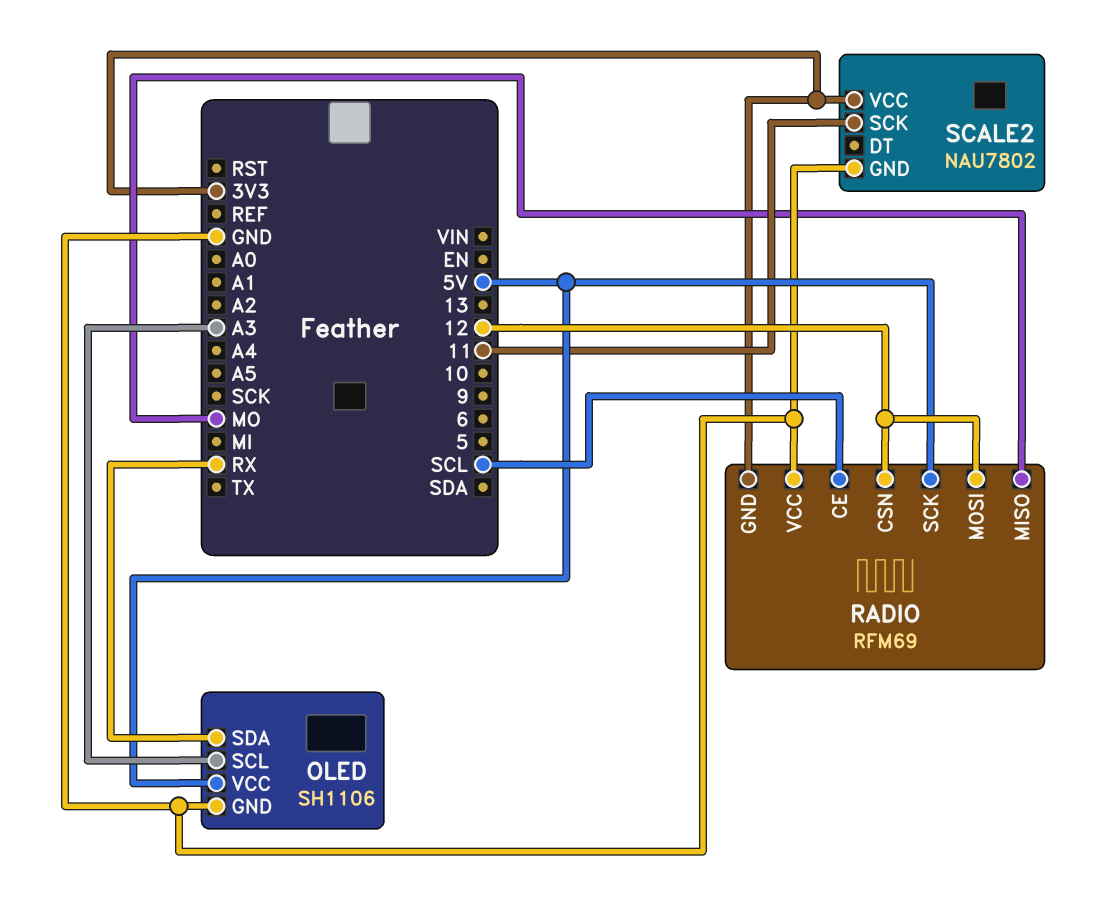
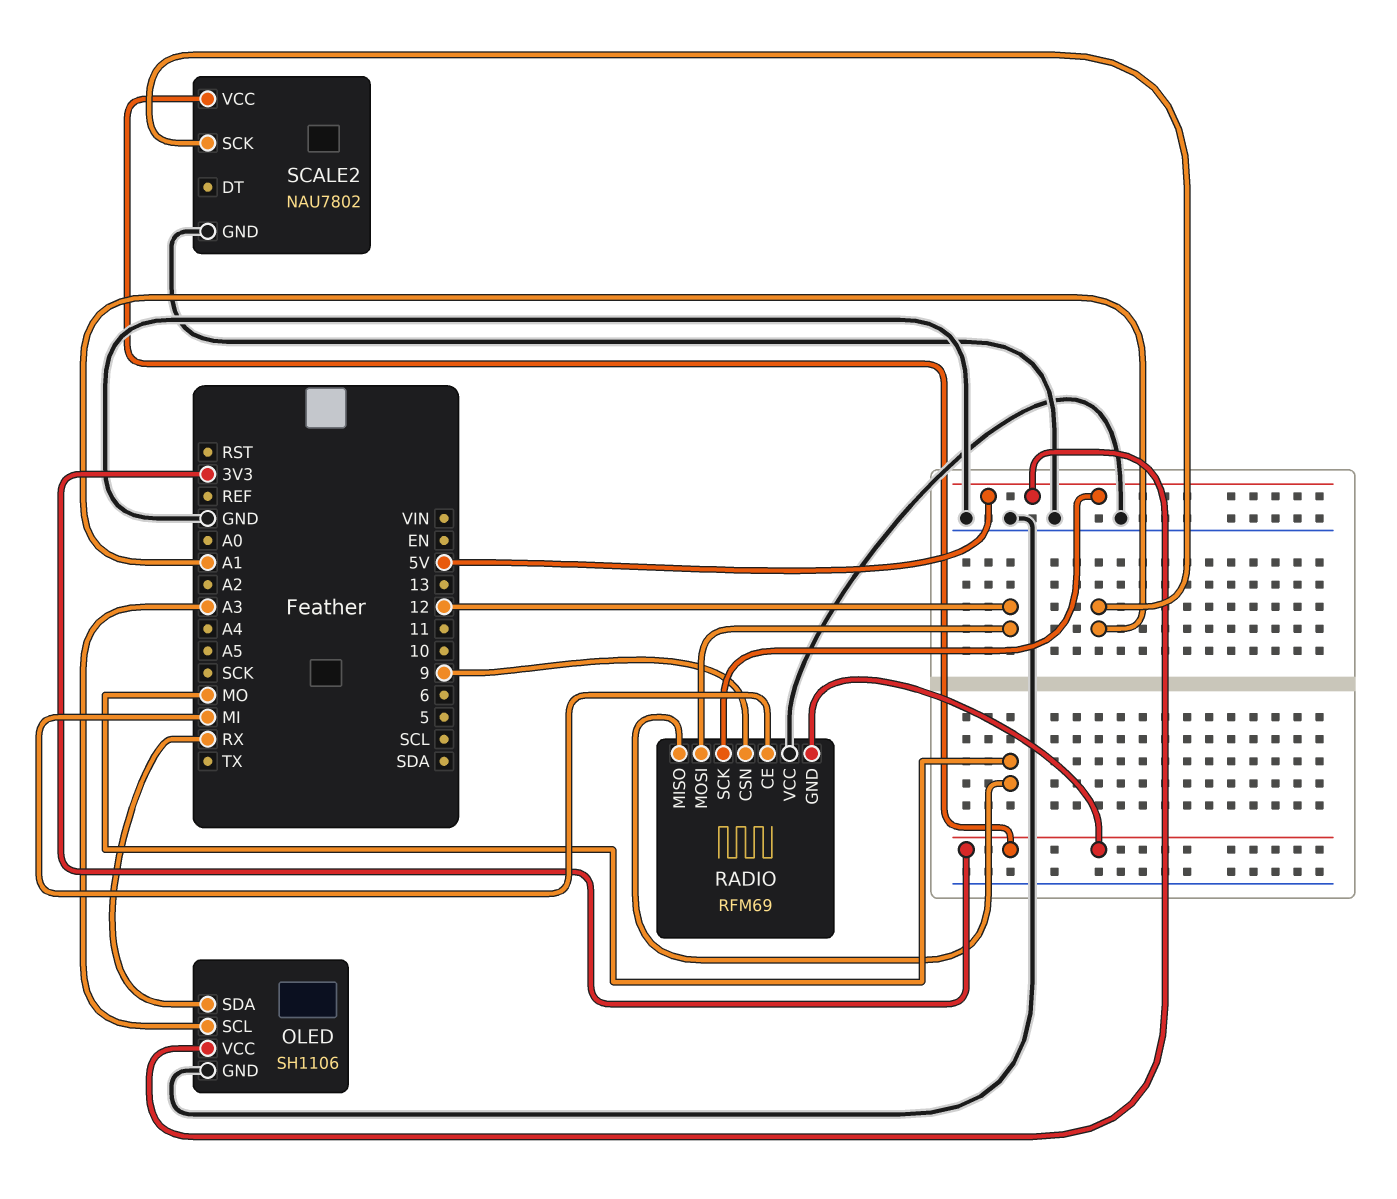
RADIO pin CE: SCL -> MI
RADIO pin CSN: 12 -> 9
SCALE2 pin SCK: 11 -> A1

